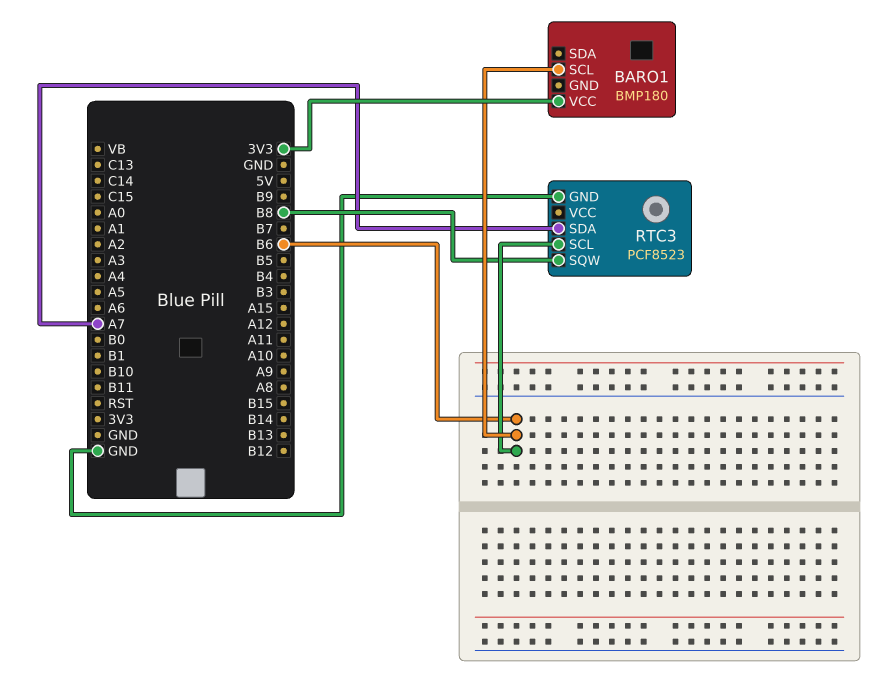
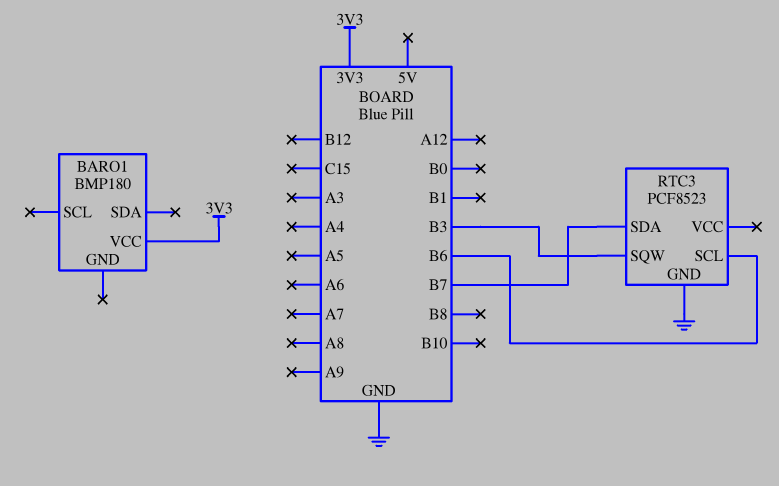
BARO1 pin SCL: B6 -> none
RTC3 pin SDA: A7 -> B7
RTC3 pin SQW: B8 -> B3

